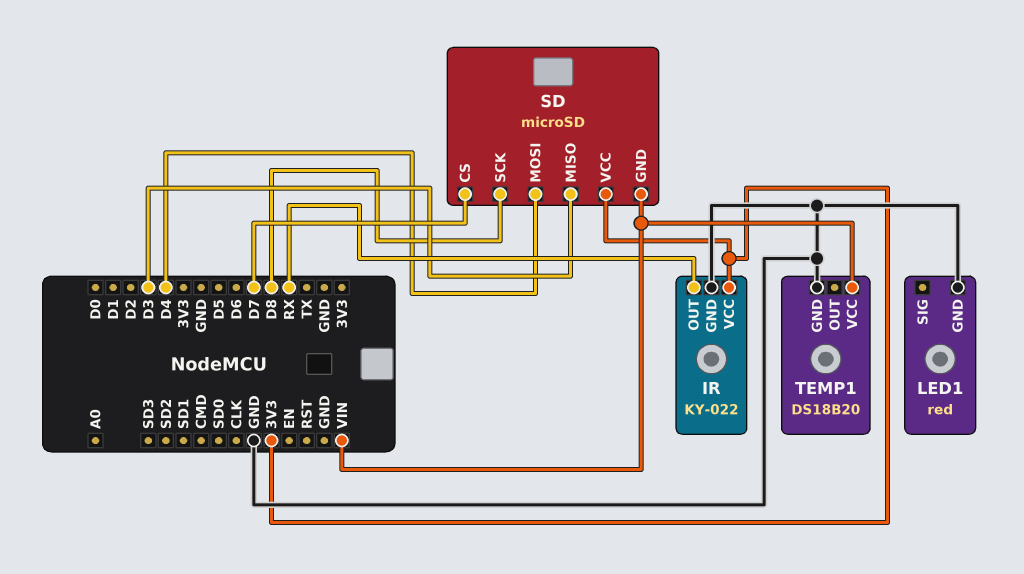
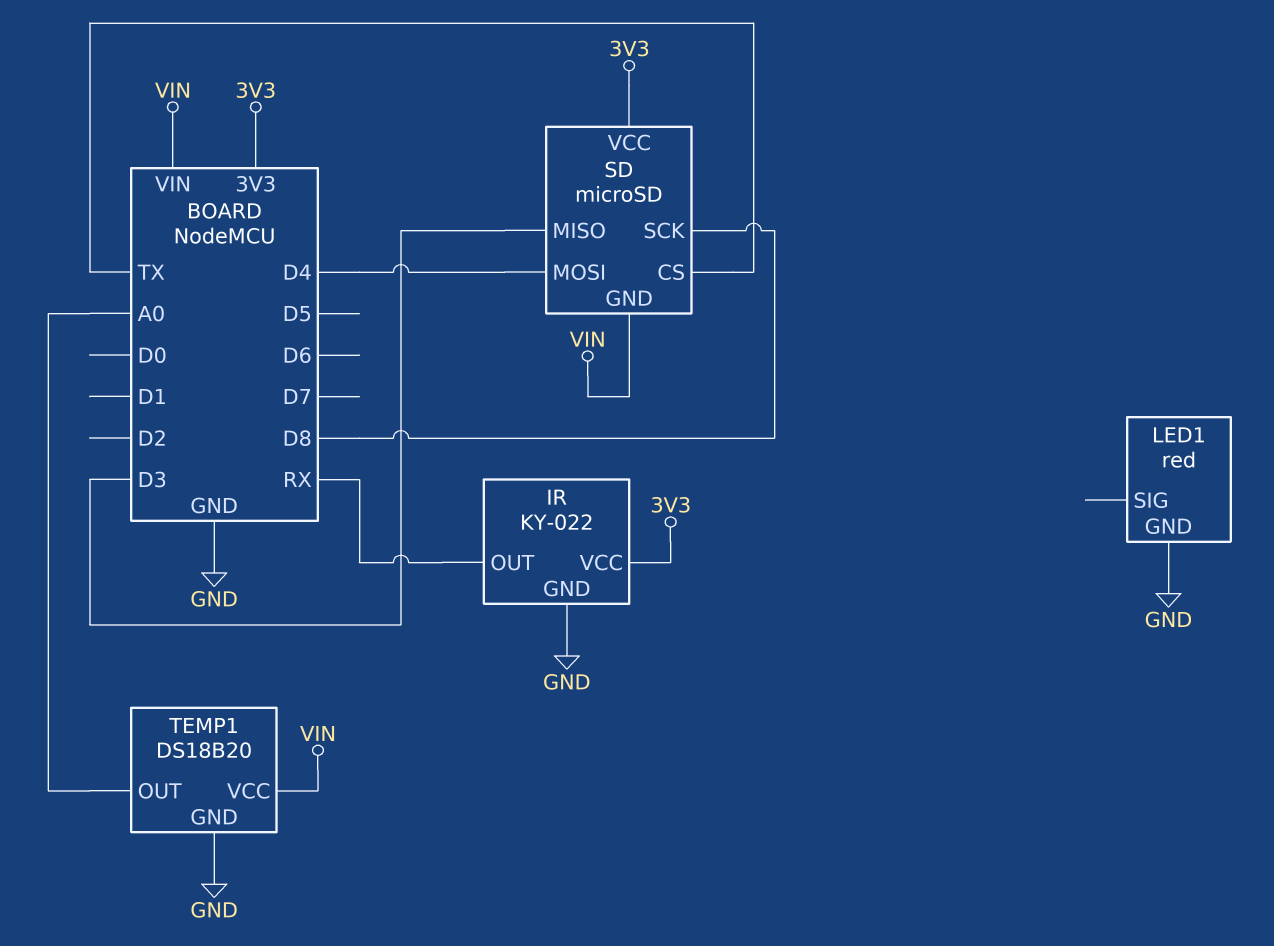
SD pin CS: D7 -> TX
TEMP1 pin OUT: none -> A0

